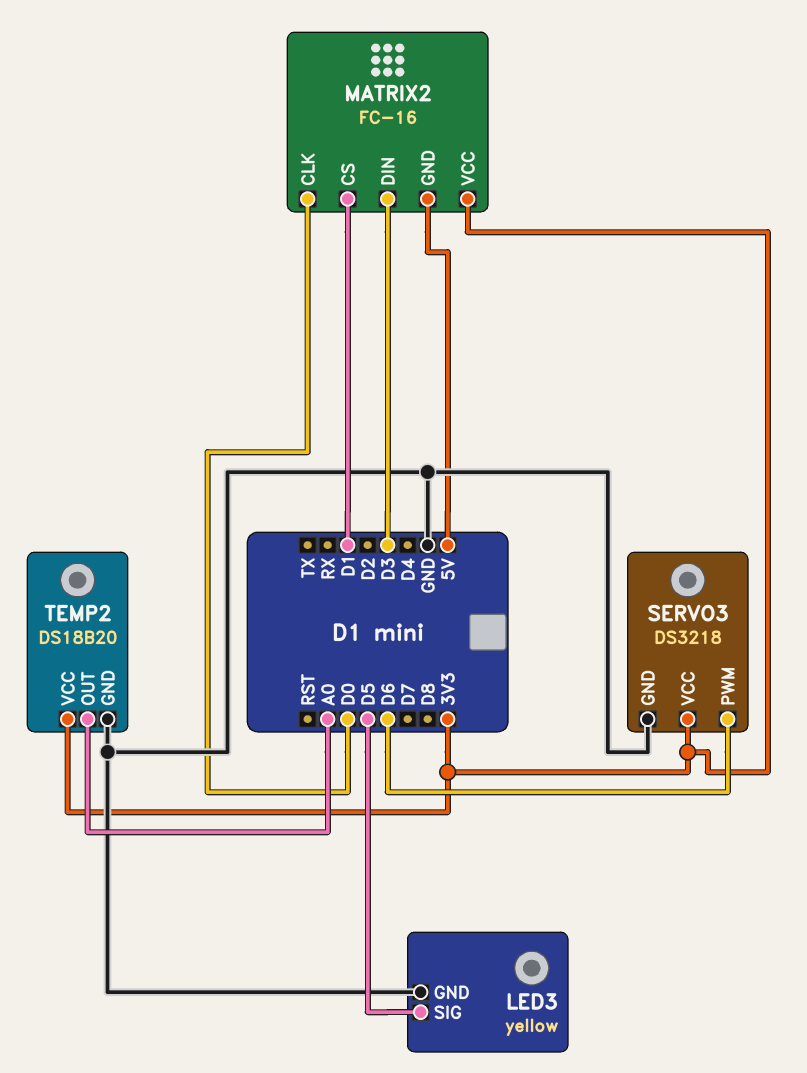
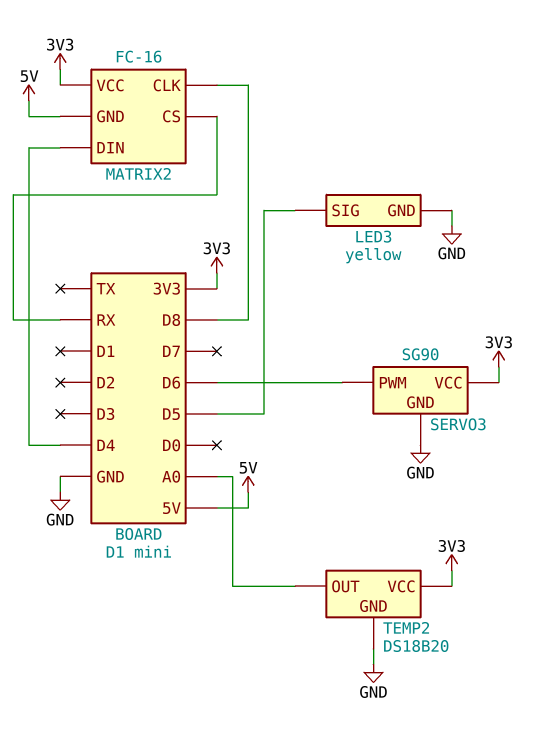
MATRIX2 pin CLK: D0 -> D8
MATRIX2 pin CS: D1 -> RX
MATRIX2 pin DIN: D3 -> D4
SERVO3: DS3218 -> SG90

